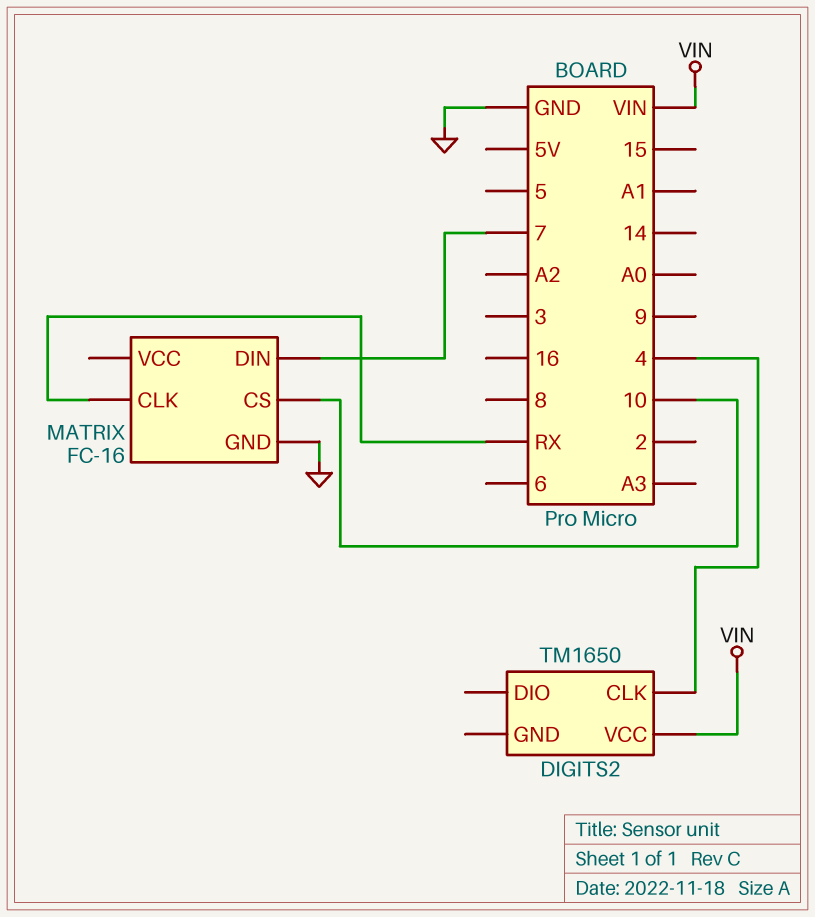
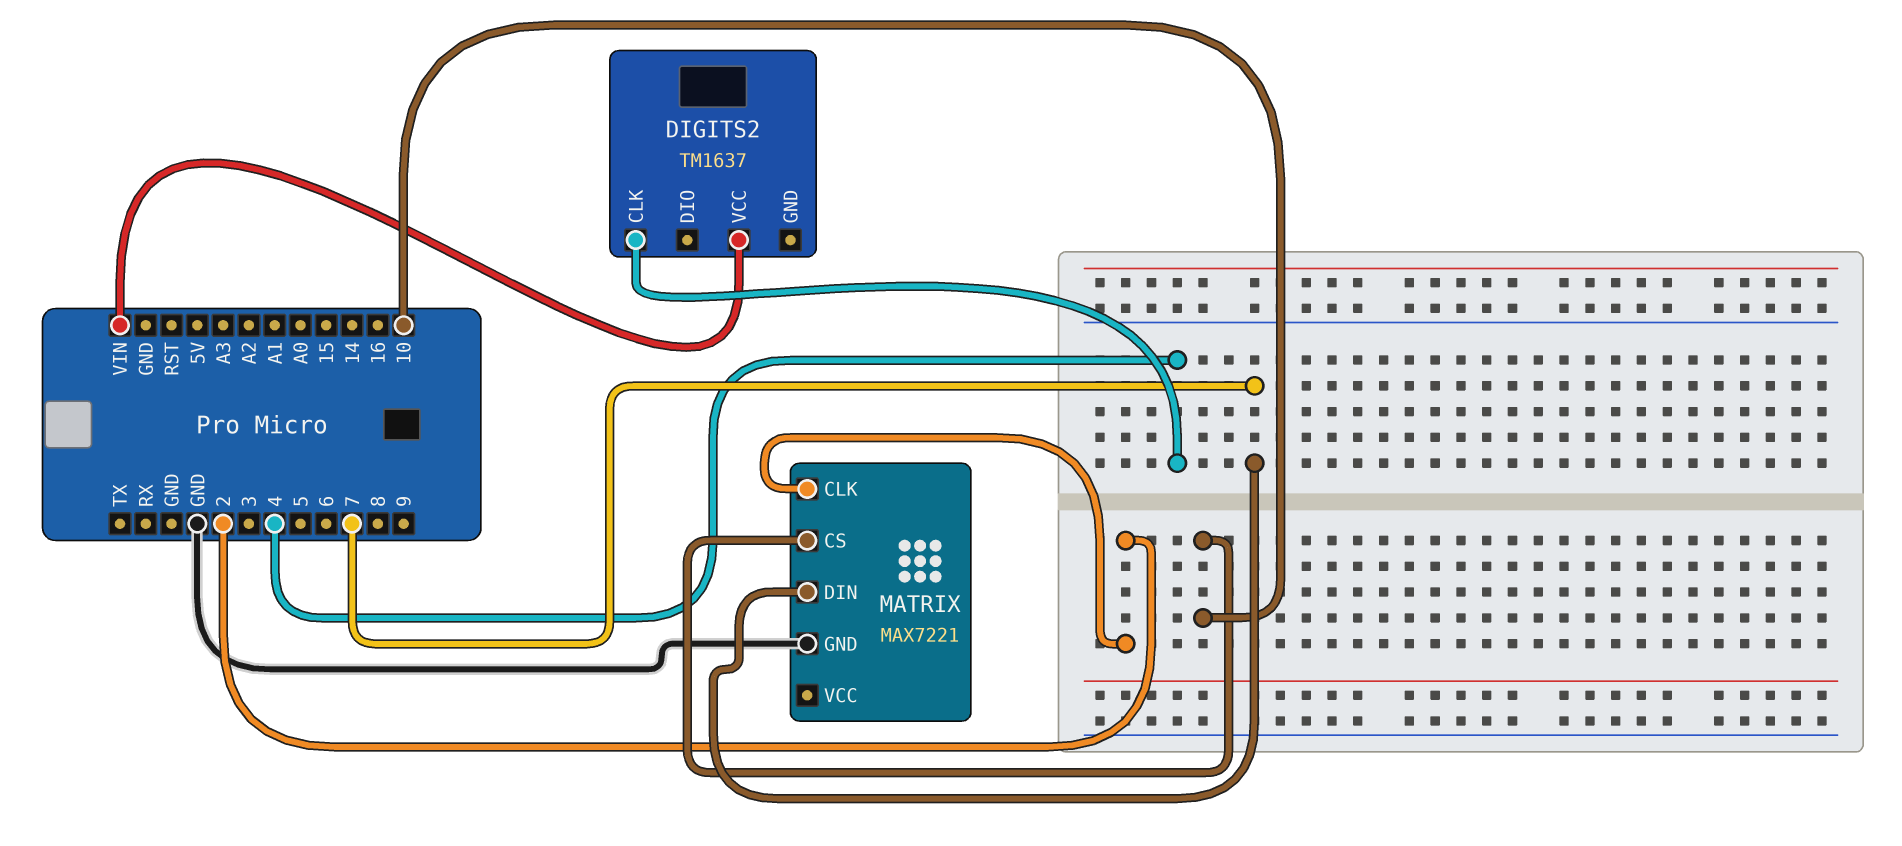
DIGITS2: TM1650 -> TM1637
MATRIX: FC-16 -> MAX7221
MATRIX pin CLK: RX -> 2

